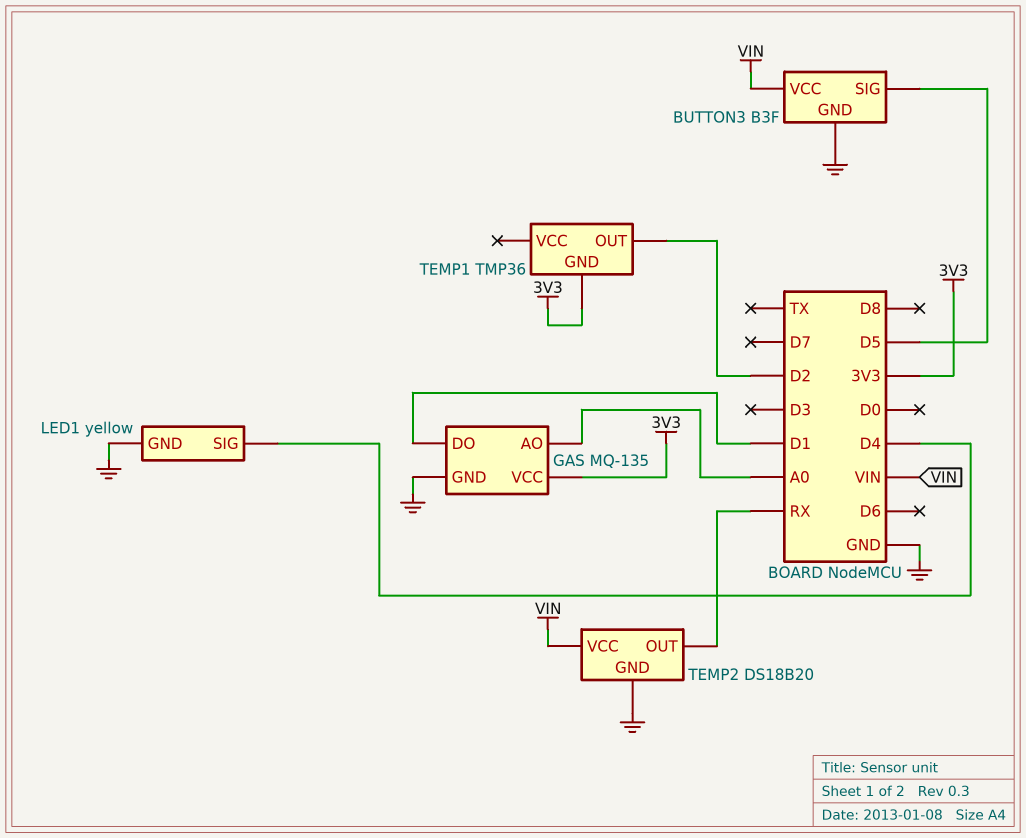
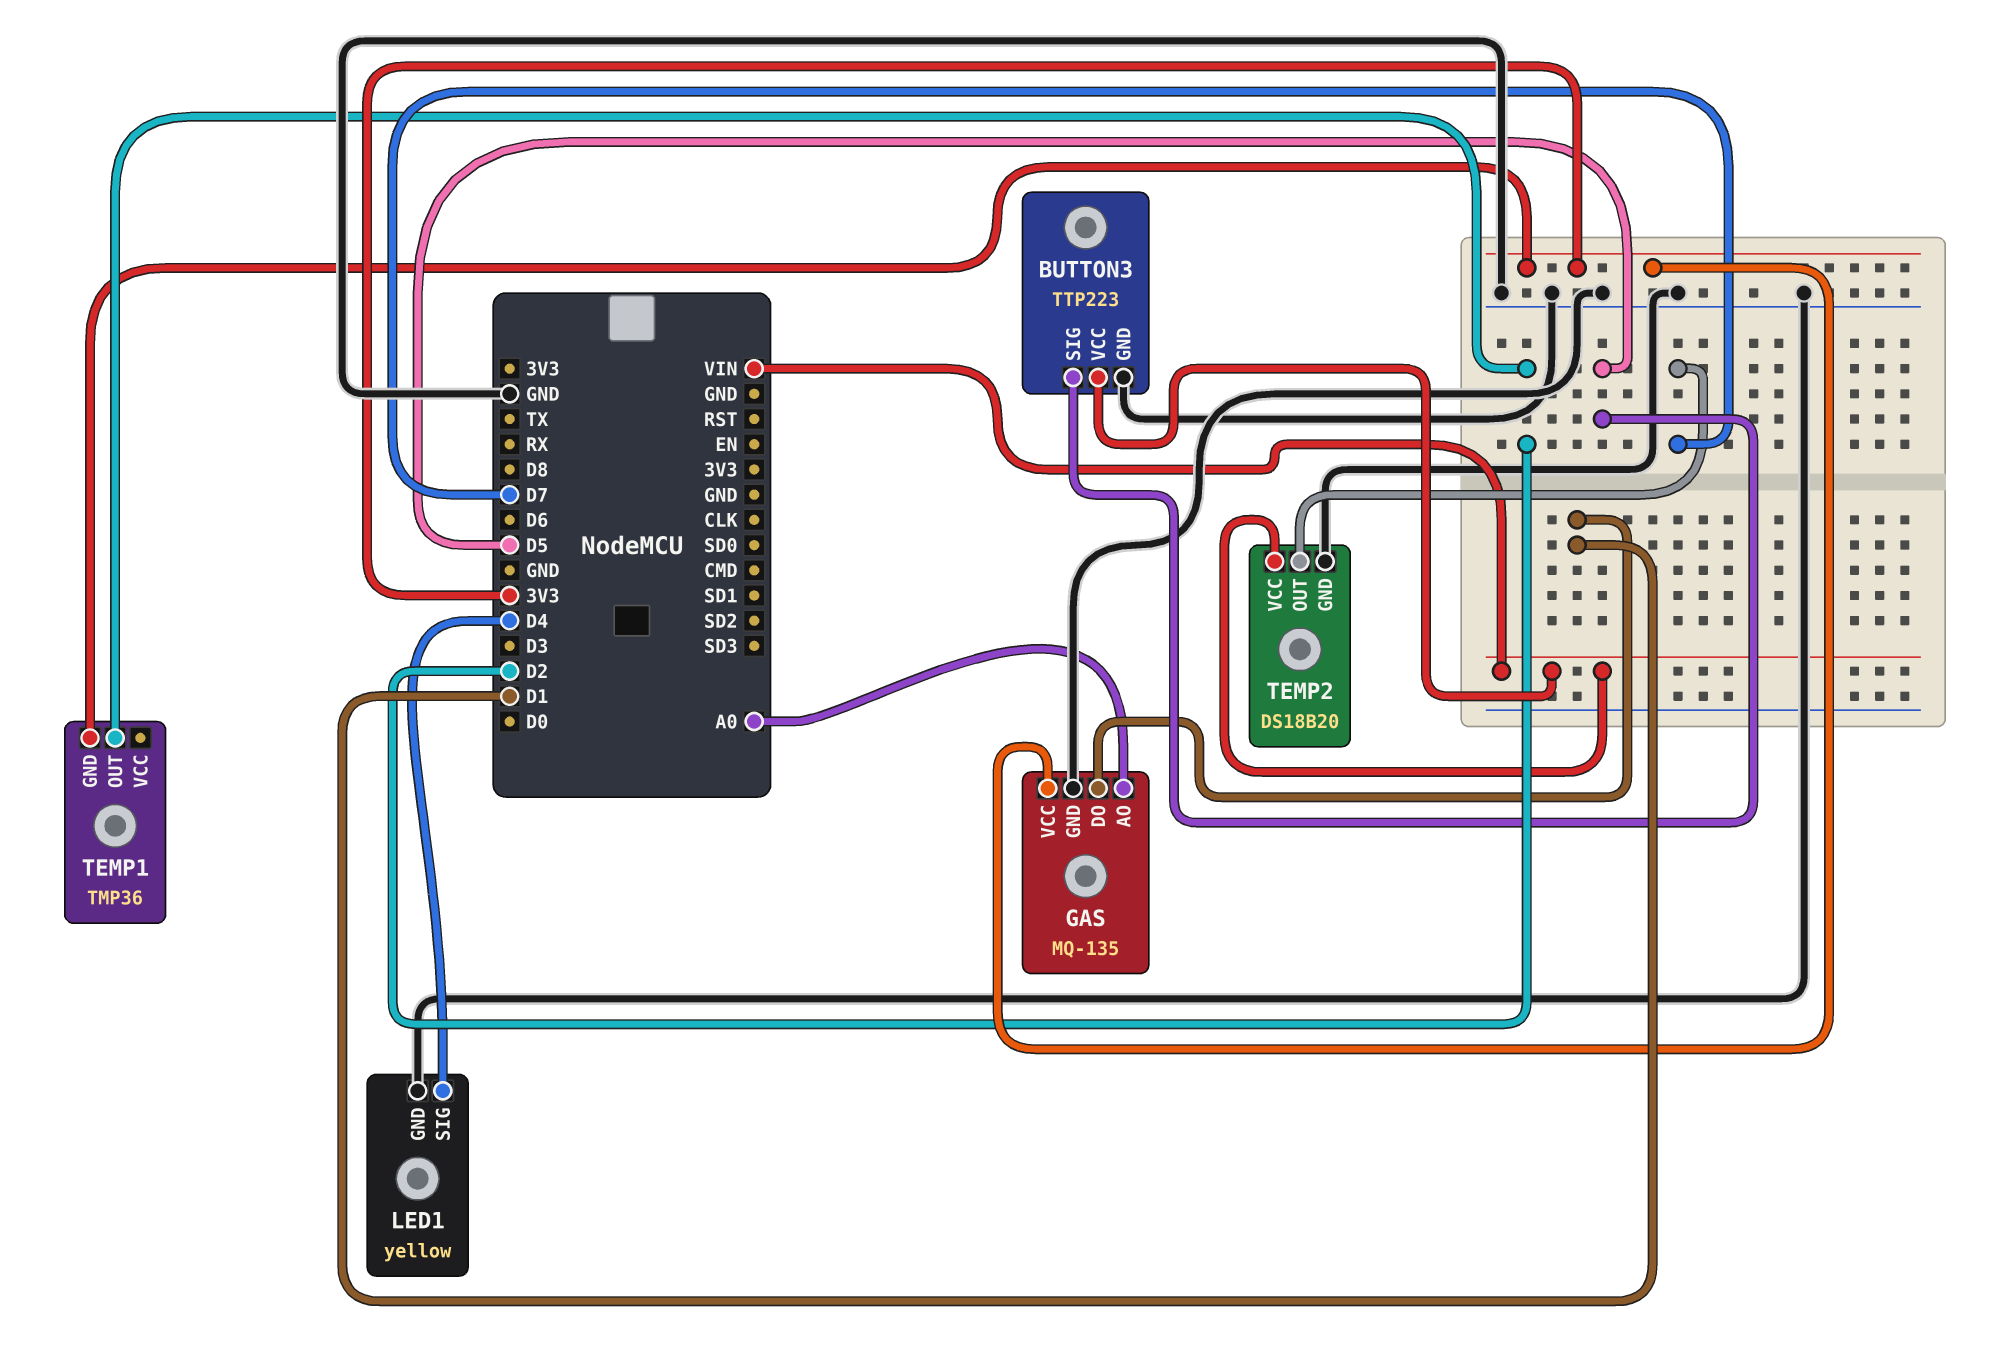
BUTTON3: B3F -> TTP223
TEMP2 pin OUT: RX -> D7

